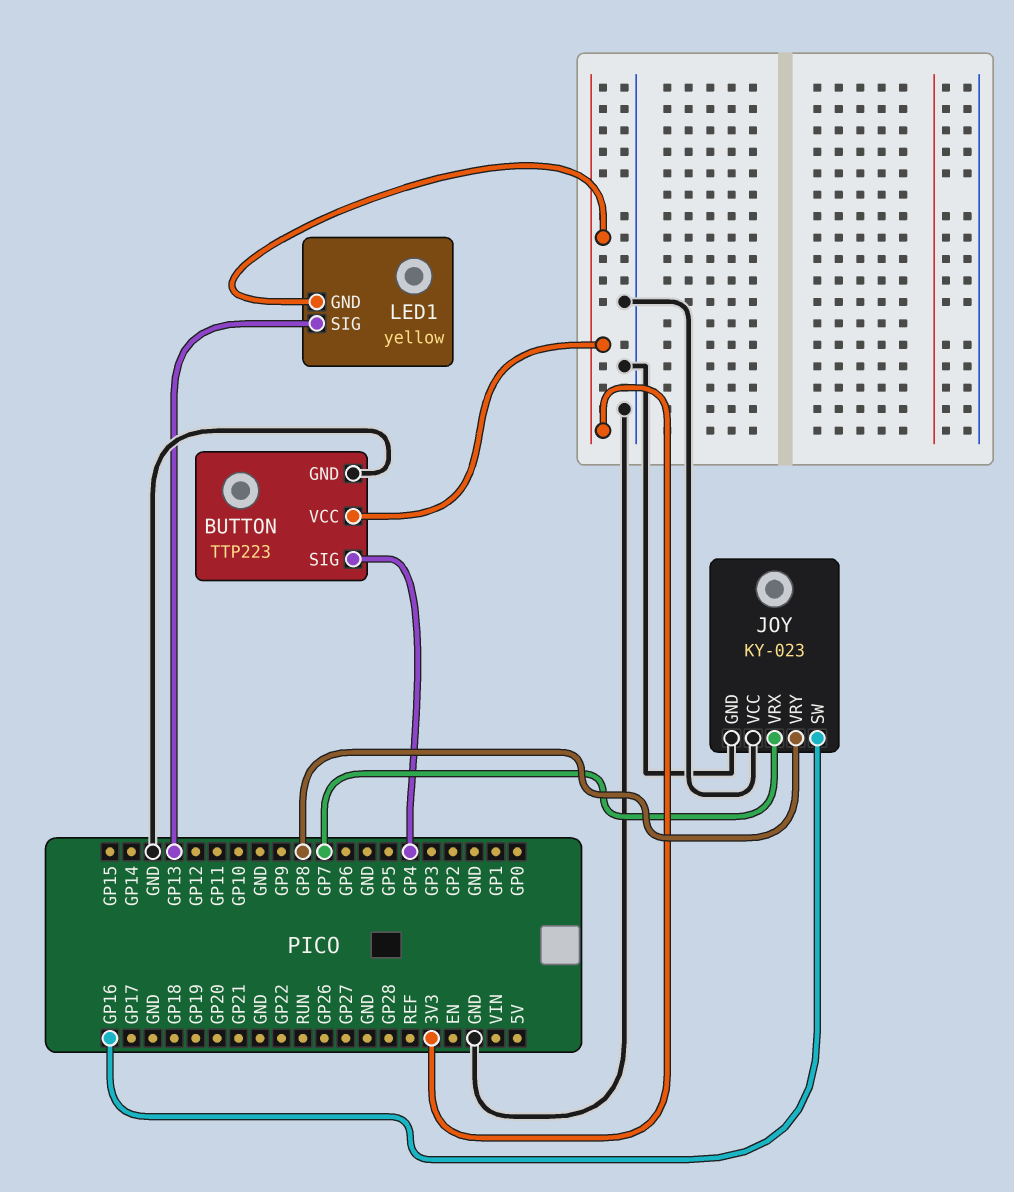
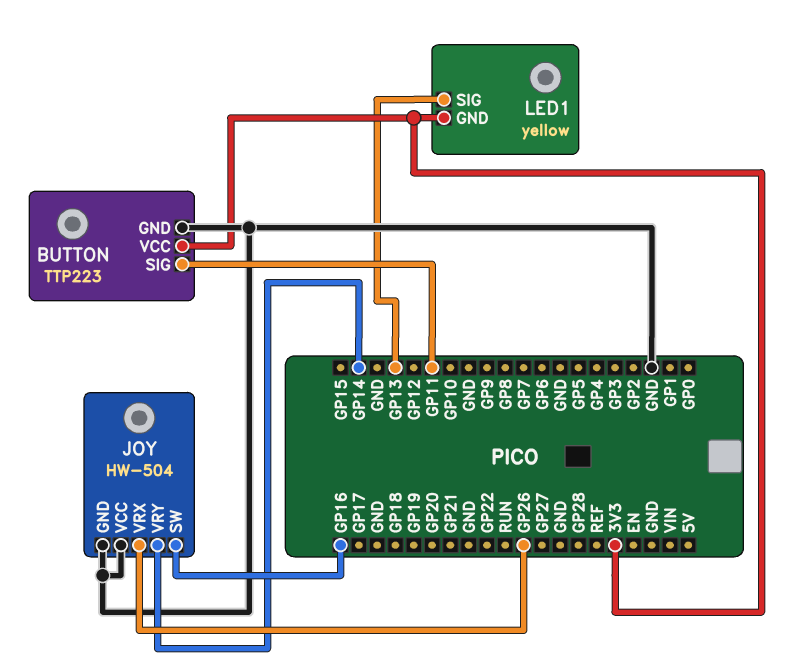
BUTTON pin SIG: GP4 -> GP11
JOY: KY-023 -> HW-504
JOY pin VRX: GP7 -> GP26
JOY pin VRY: GP8 -> GP14

